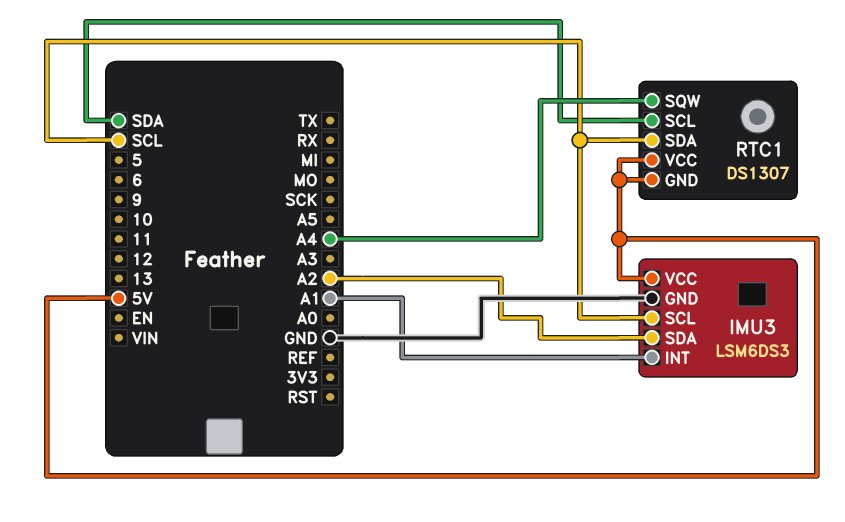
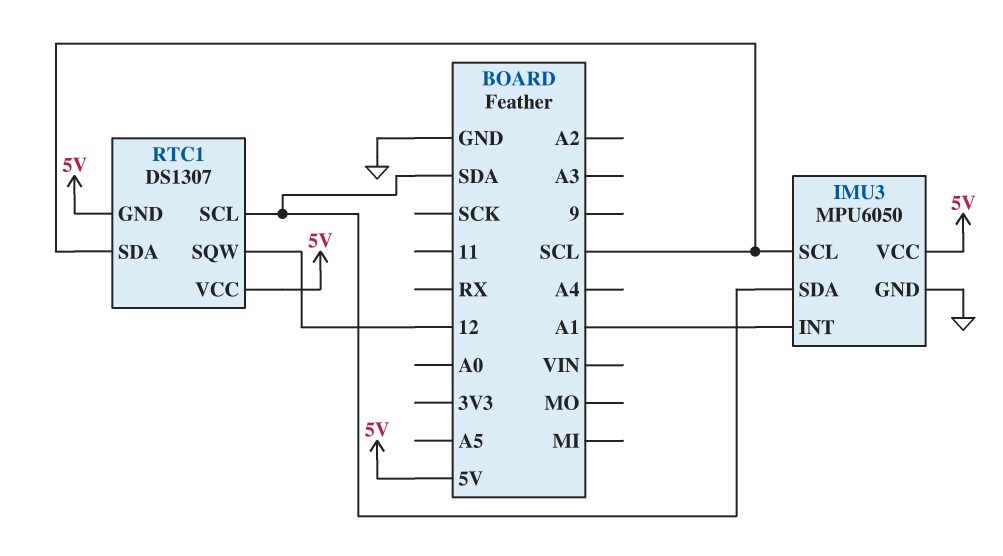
IMU3: LSM6DS3 -> MPU6050
IMU3 pin SDA: A2 -> SDA
RTC1 pin SQW: A4 -> 12

